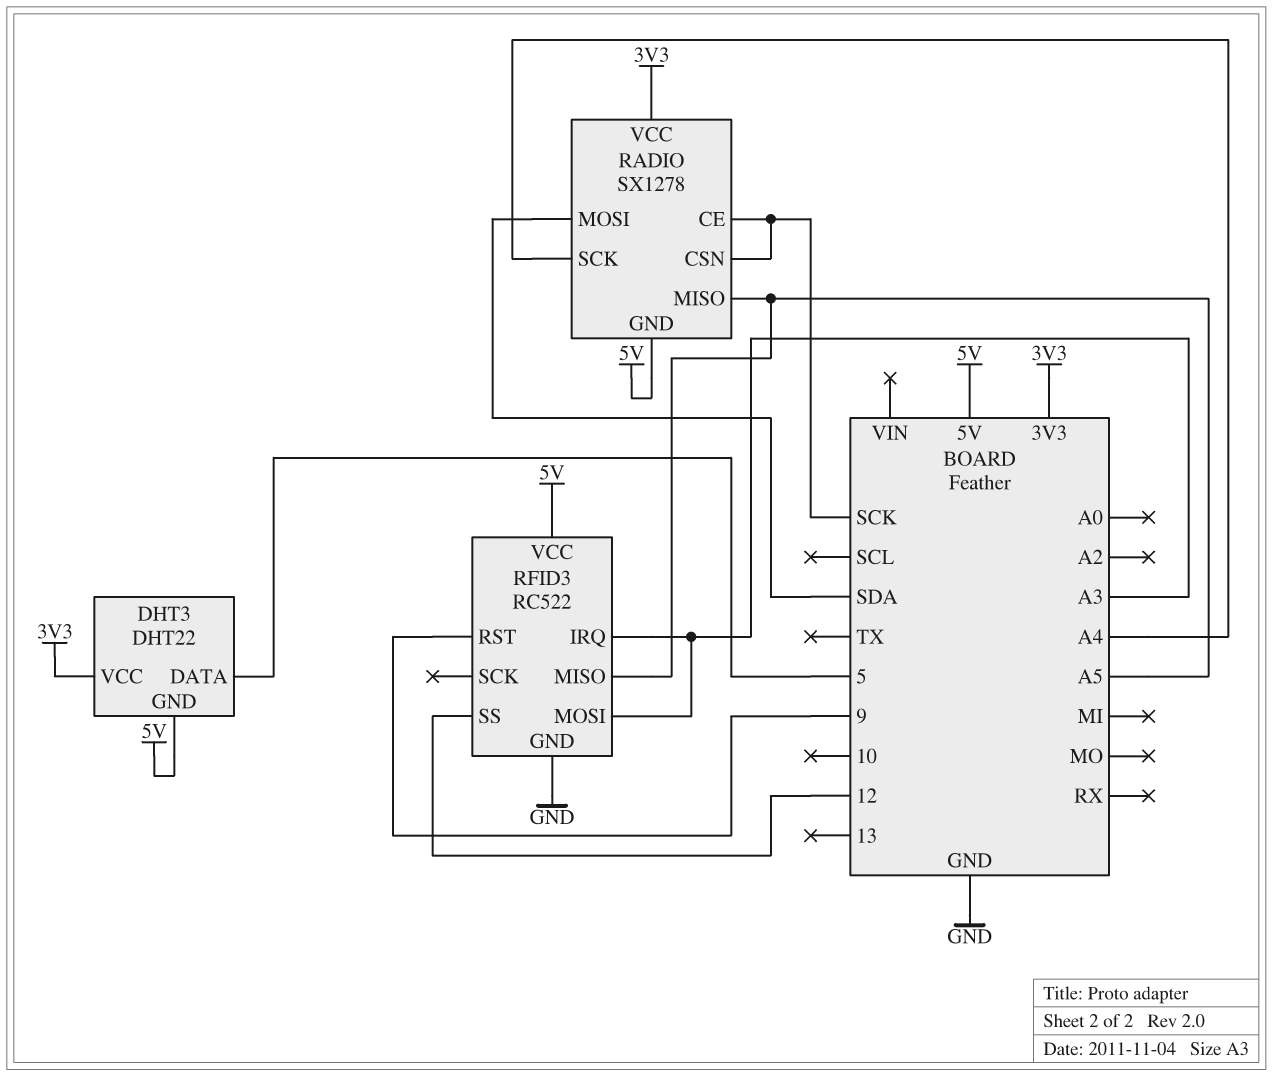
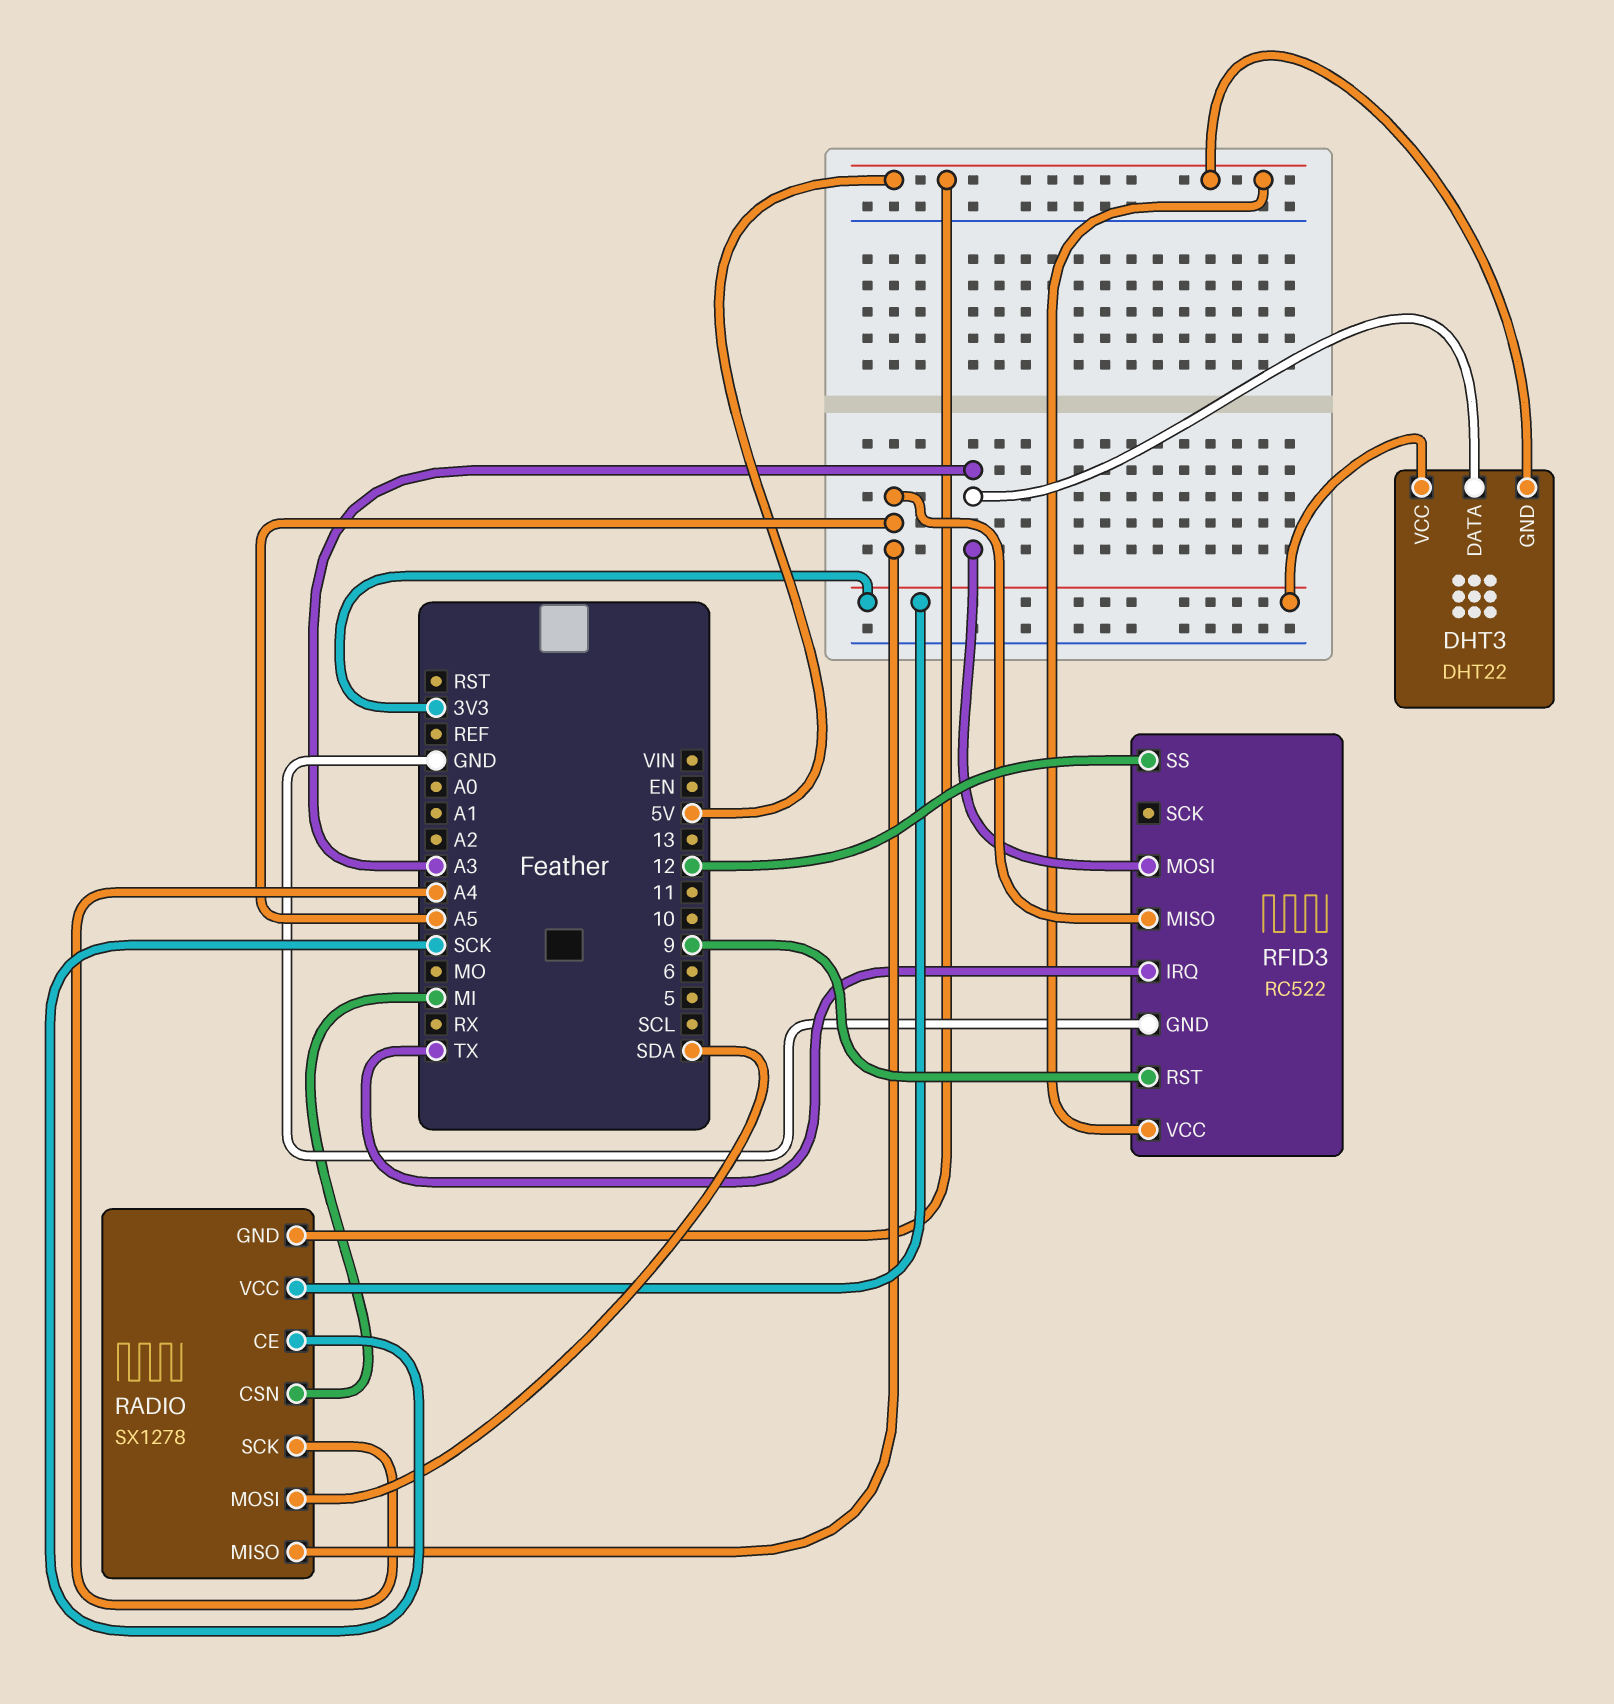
DHT3 pin DATA: 5 -> A3
RADIO pin CSN: SCK -> MI
RFID3 pin IRQ: A3 -> TX

